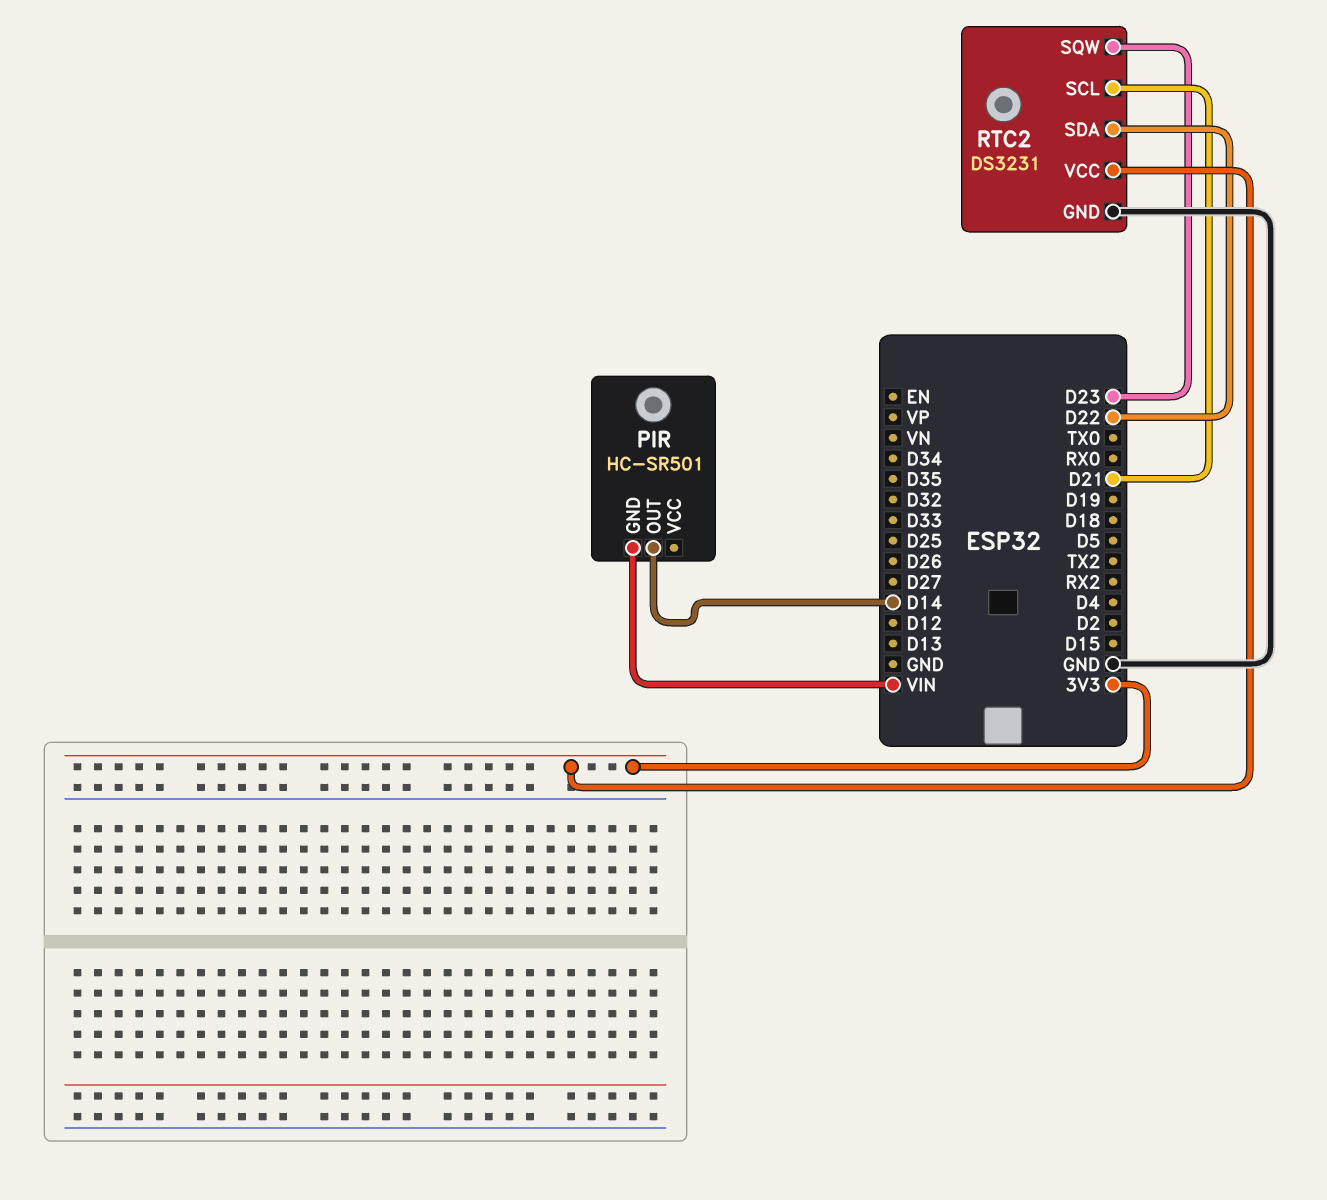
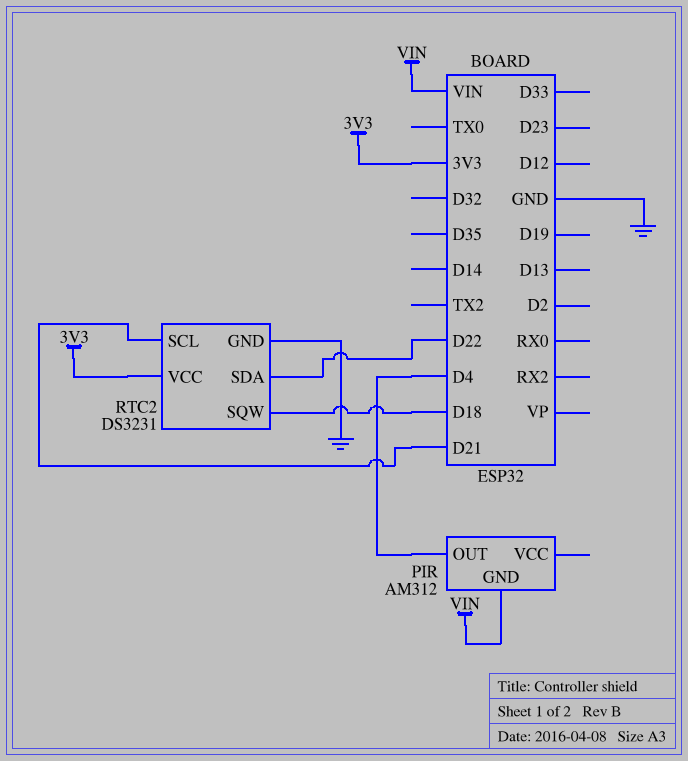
PIR: HC-SR501 -> AM312
PIR pin OUT: D14 -> D4
RTC2 pin SQW: D23 -> D18

